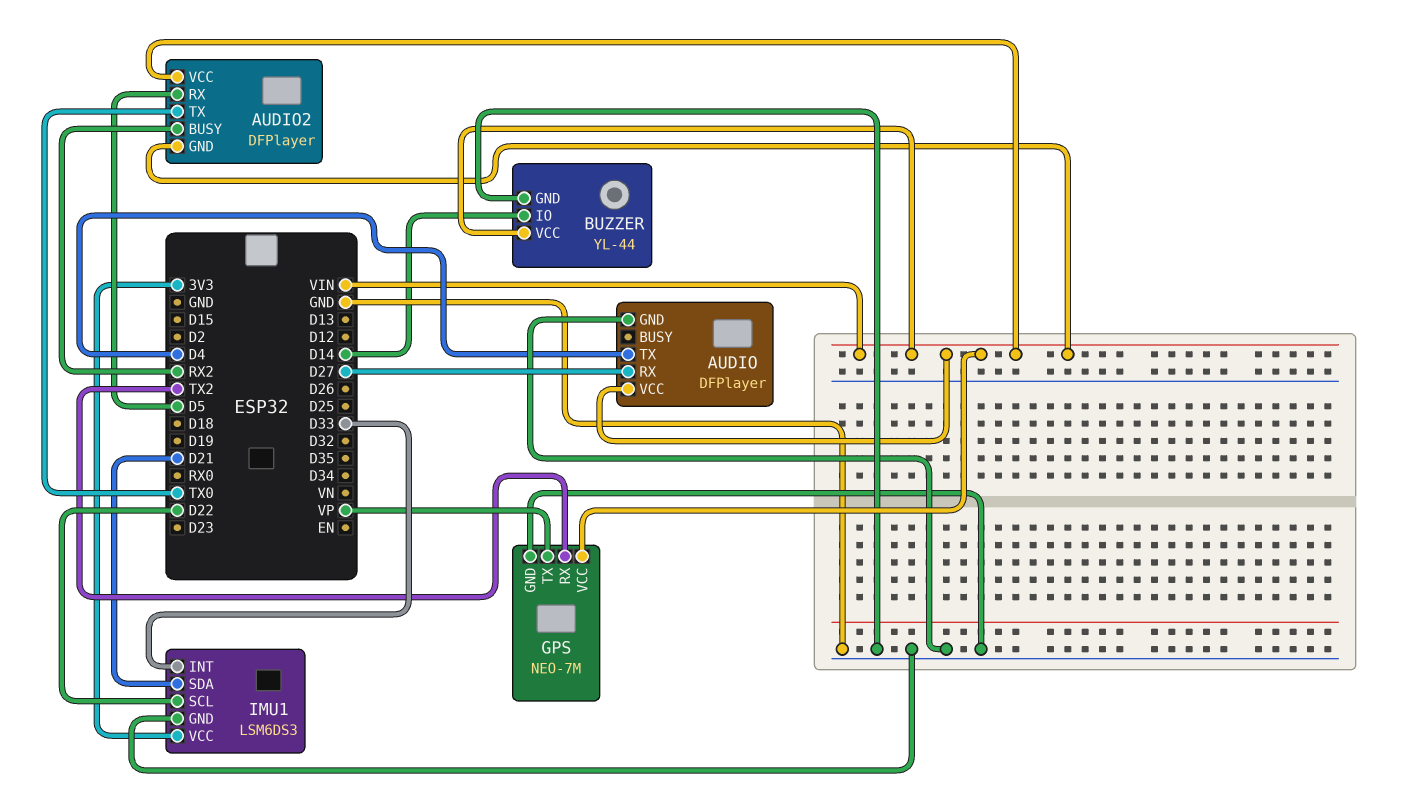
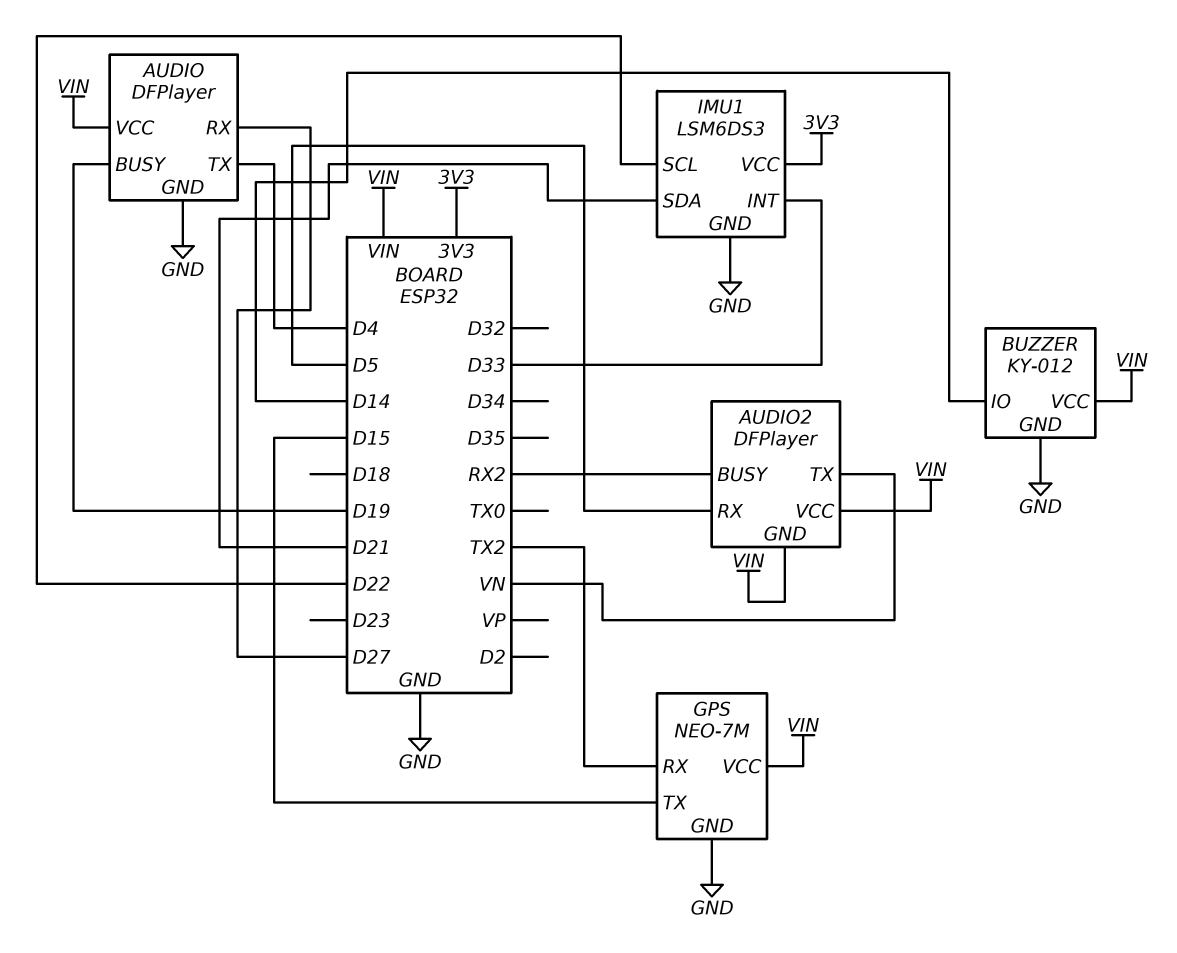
AUDIO pin BUSY: none -> D19
AUDIO2 pin TX: TX0 -> VN
BUZZER: YL-44 -> KY-012
GPS pin TX: VP -> D15

